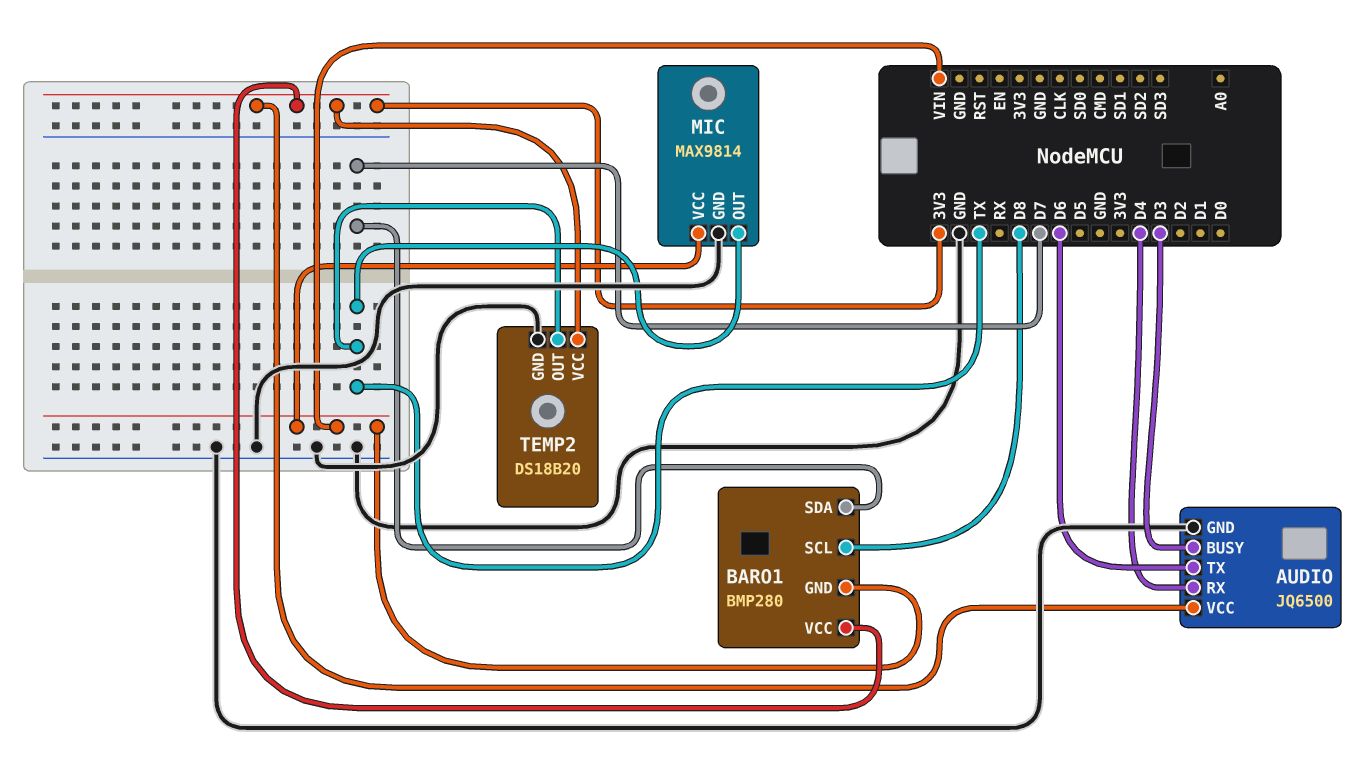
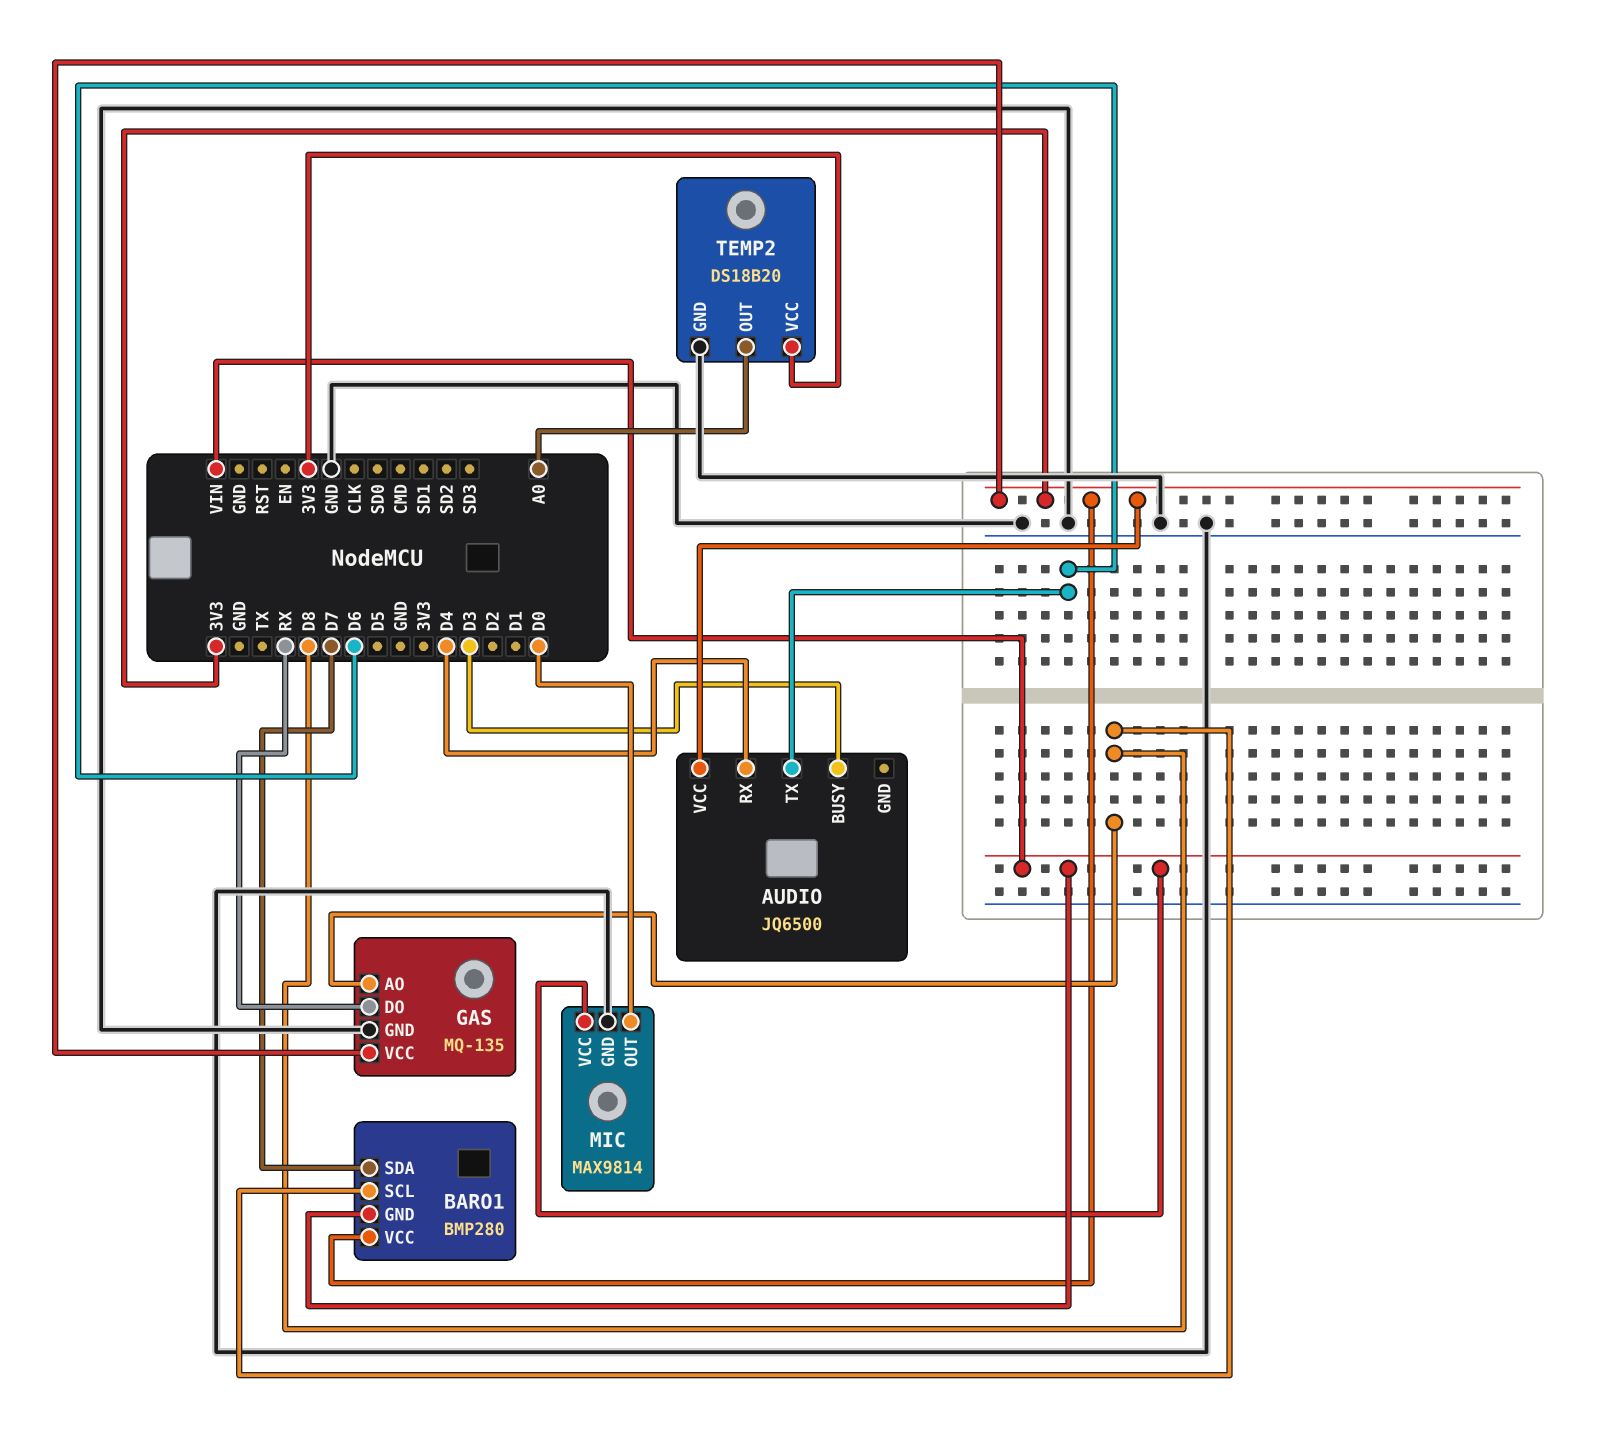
AUDIO pin GND: GND -> none
GAS: none -> MQ-135
GAS pin AO: none -> D8
GAS pin DO: none -> RX
GAS pin GND: none -> GND
GAS pin VCC: none -> 3V3
MIC pin OUT: TX -> D0
TEMP2 pin OUT: TX -> A0

